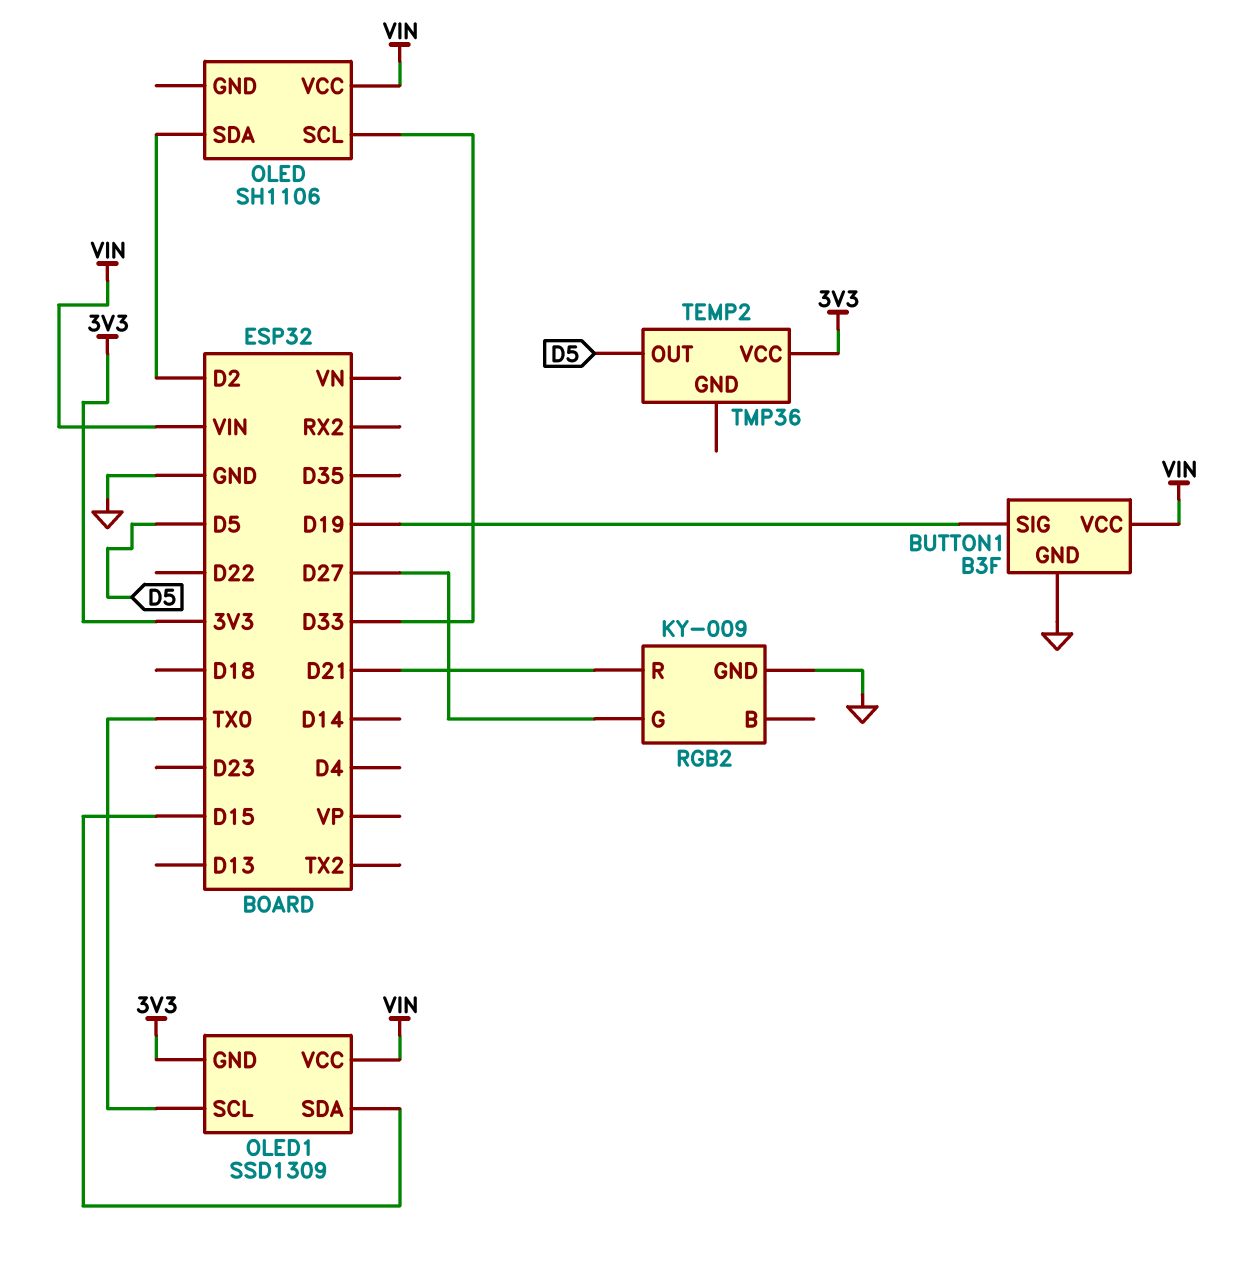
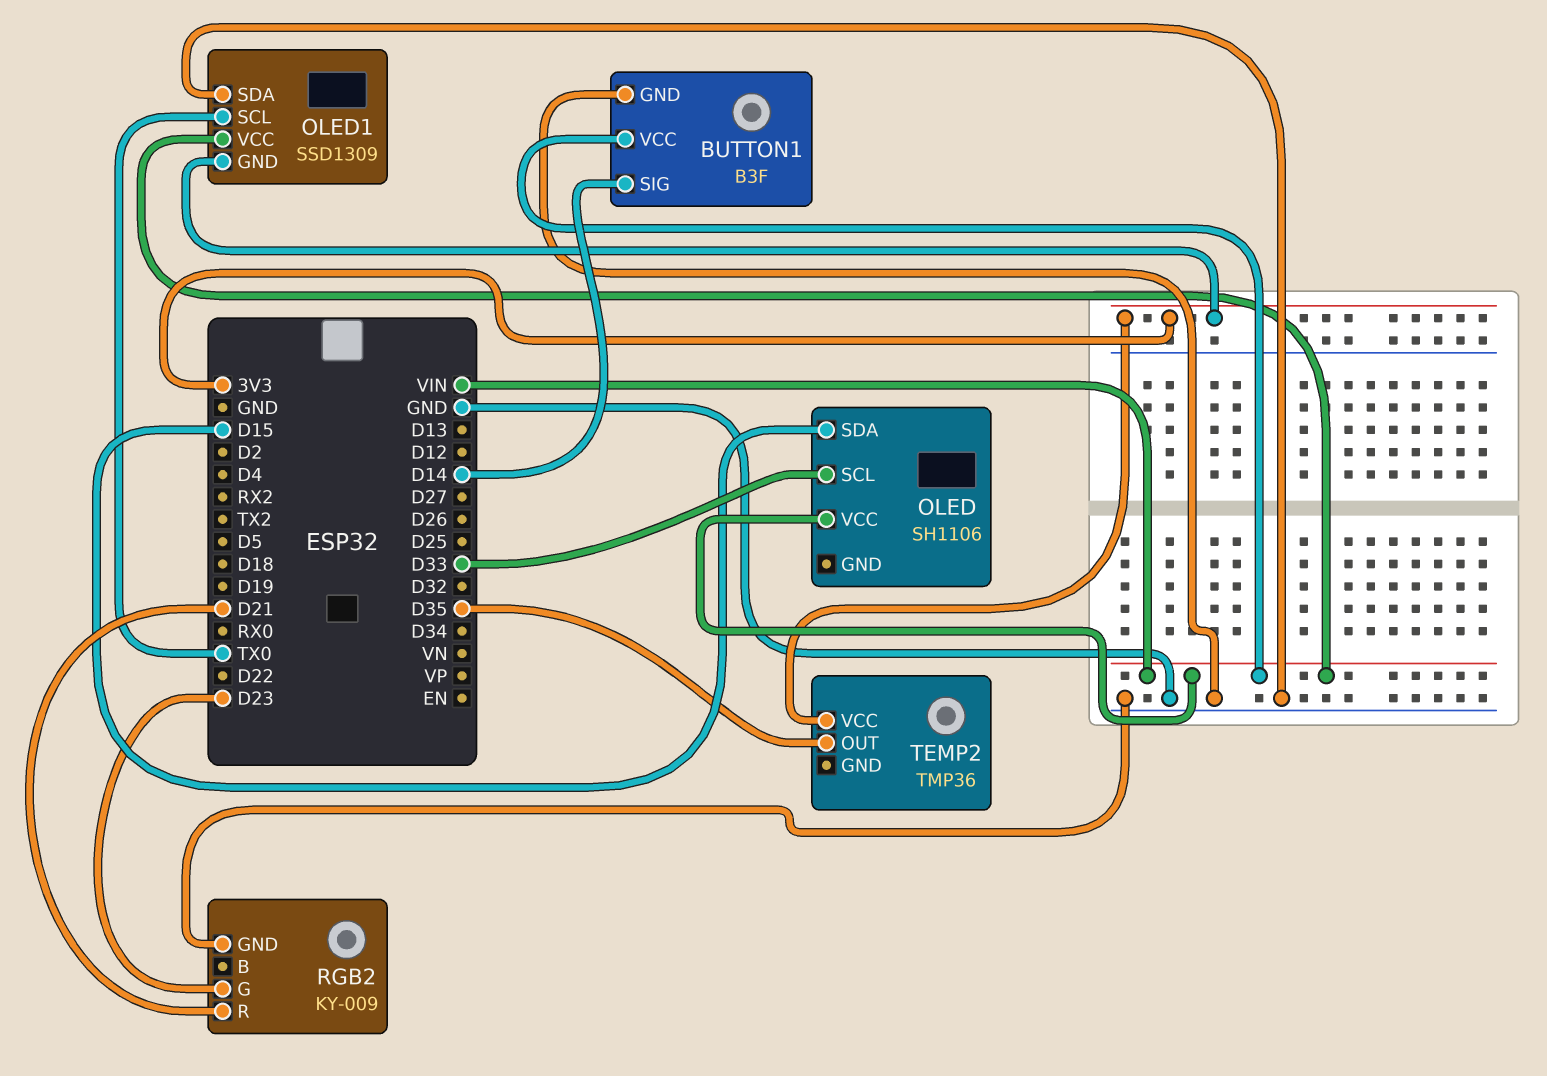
BUTTON1 pin SIG: D19 -> D14
OLED pin SDA: D2 -> D15
OLED1 pin SDA: D15 -> GND
RGB2 pin G: D27 -> D23
TEMP2 pin OUT: D5 -> D35

